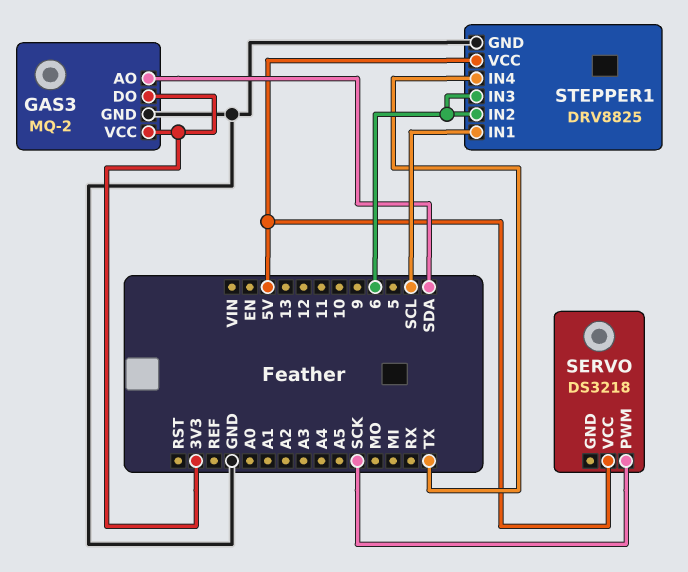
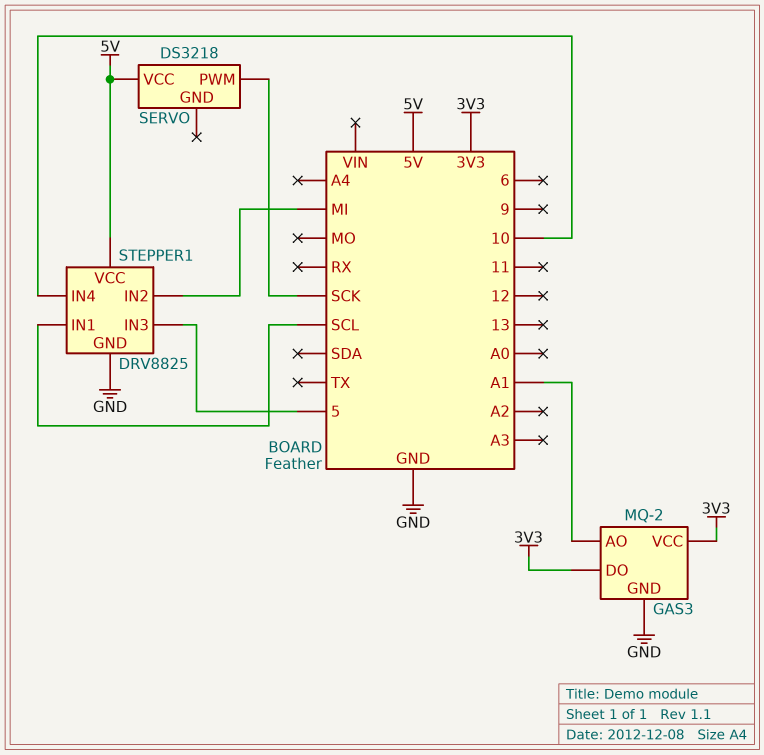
GAS3 pin AO: SDA -> A1
STEPPER1 pin IN2: 6 -> MI
STEPPER1 pin IN3: 6 -> 5
STEPPER1 pin IN4: TX -> 10

